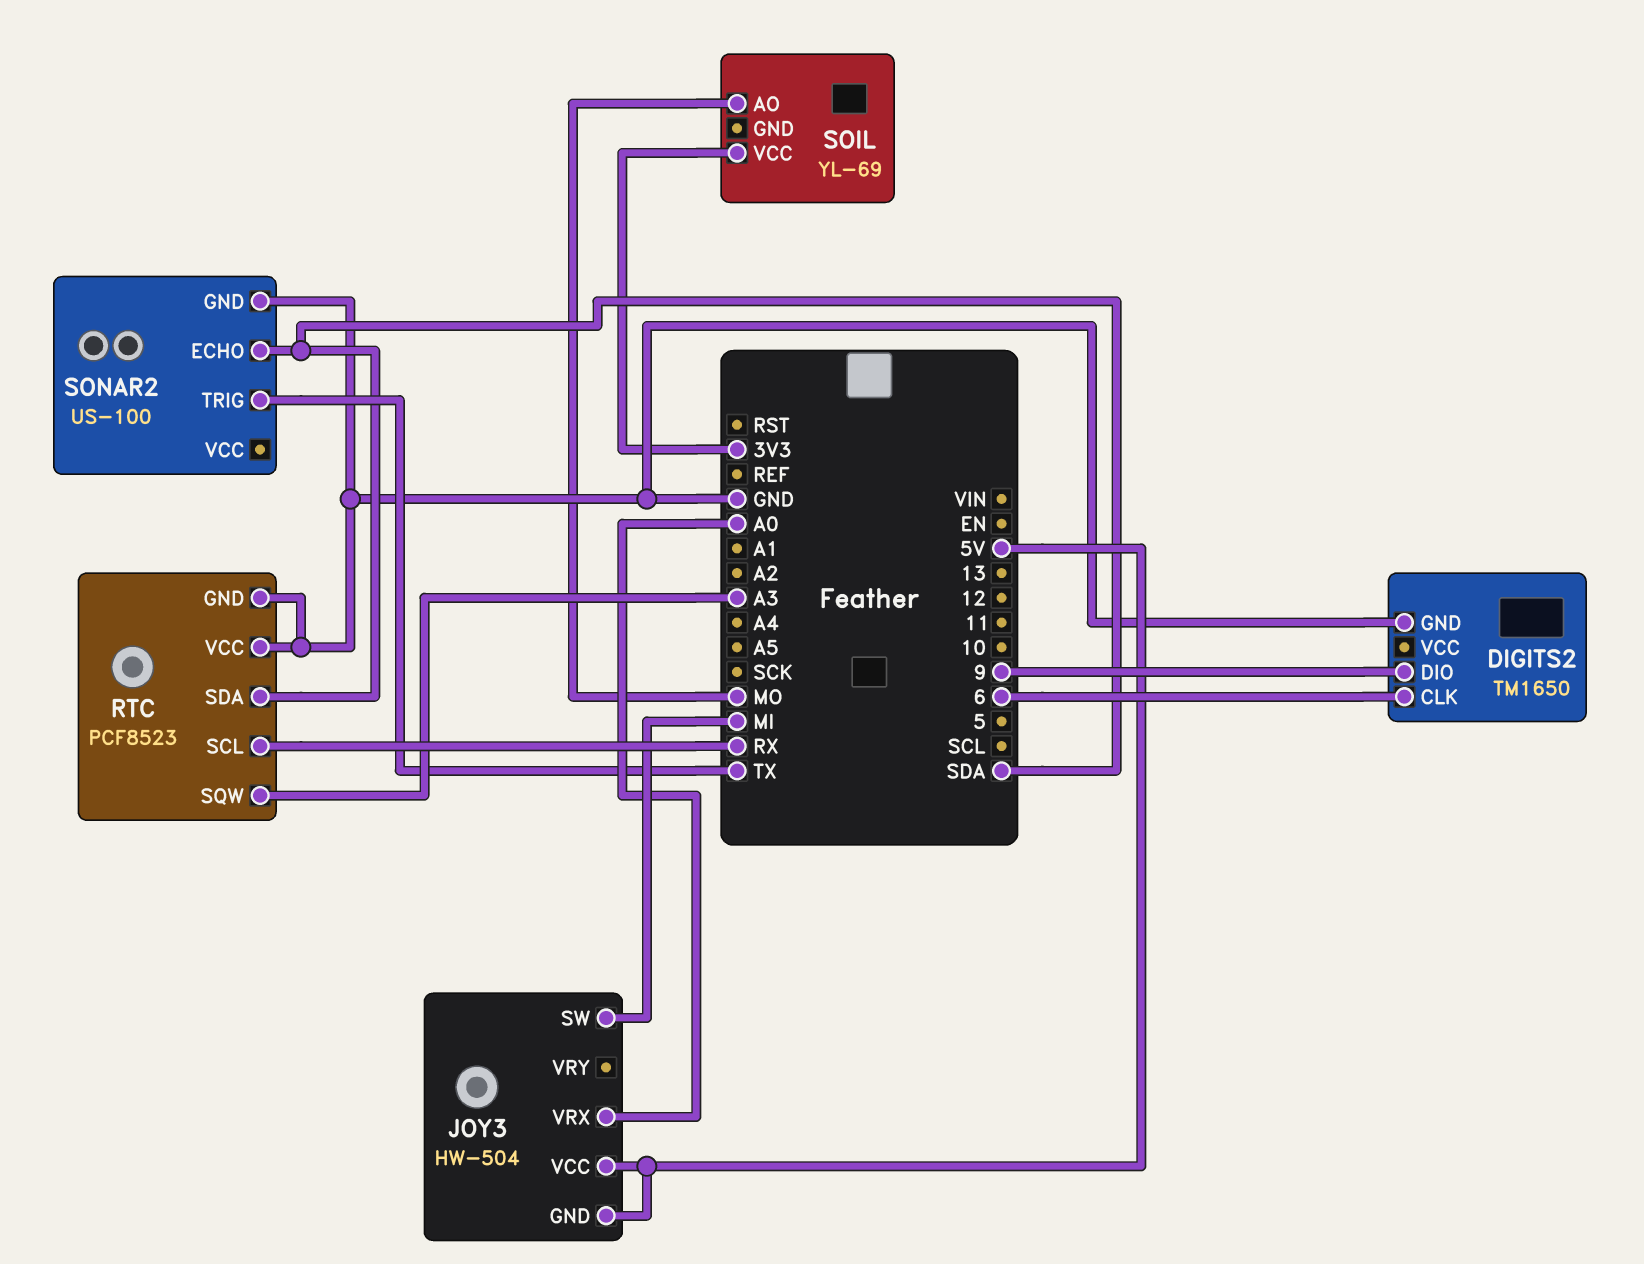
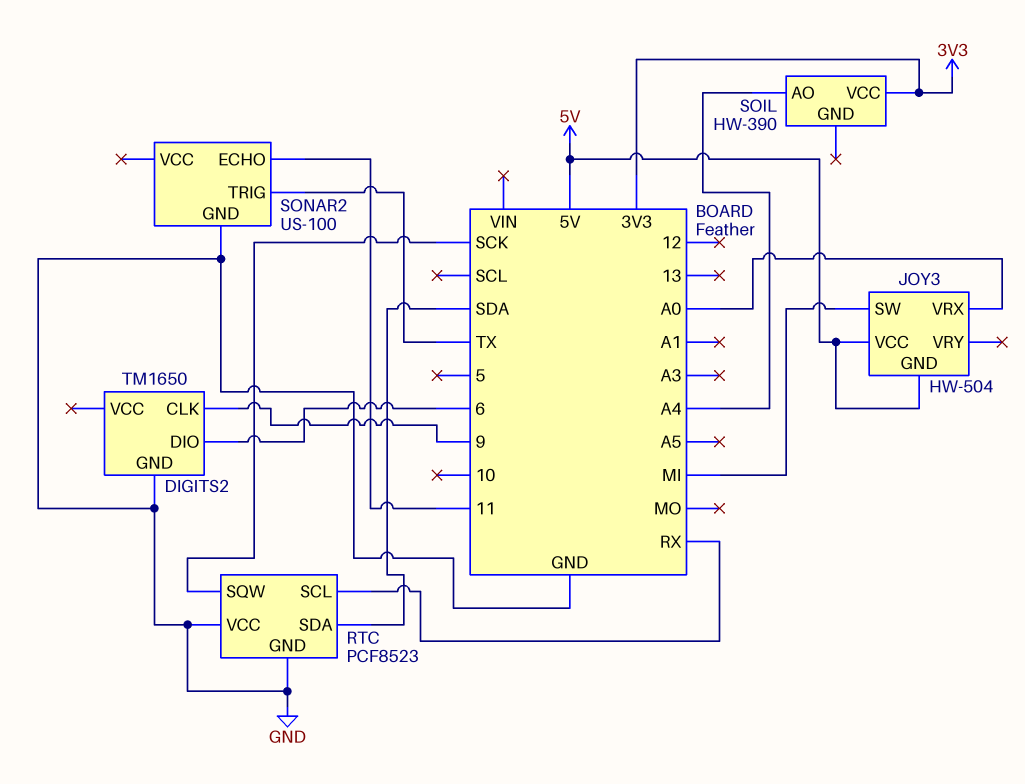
DIGITS2 pin CLK: 6 -> 9
DIGITS2 pin DIO: 9 -> 6
RTC pin SQW: A3 -> SCK
SOIL: YL-69 -> HW-390
SOIL pin AO: MO -> A4
SONAR2 pin ECHO: SDA -> 11

